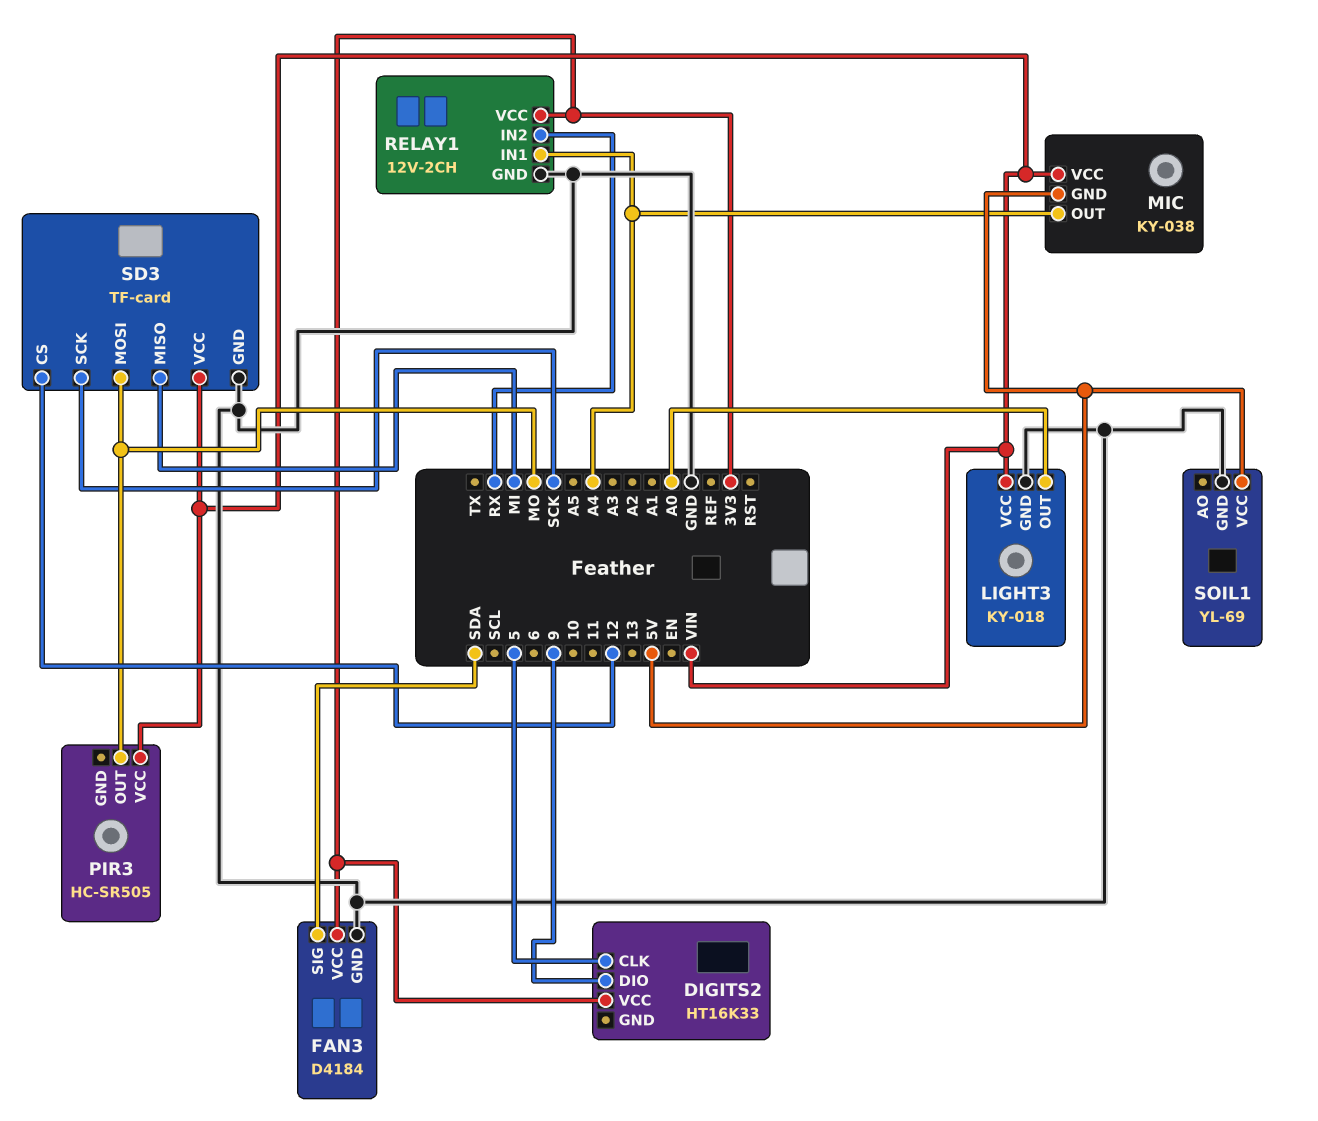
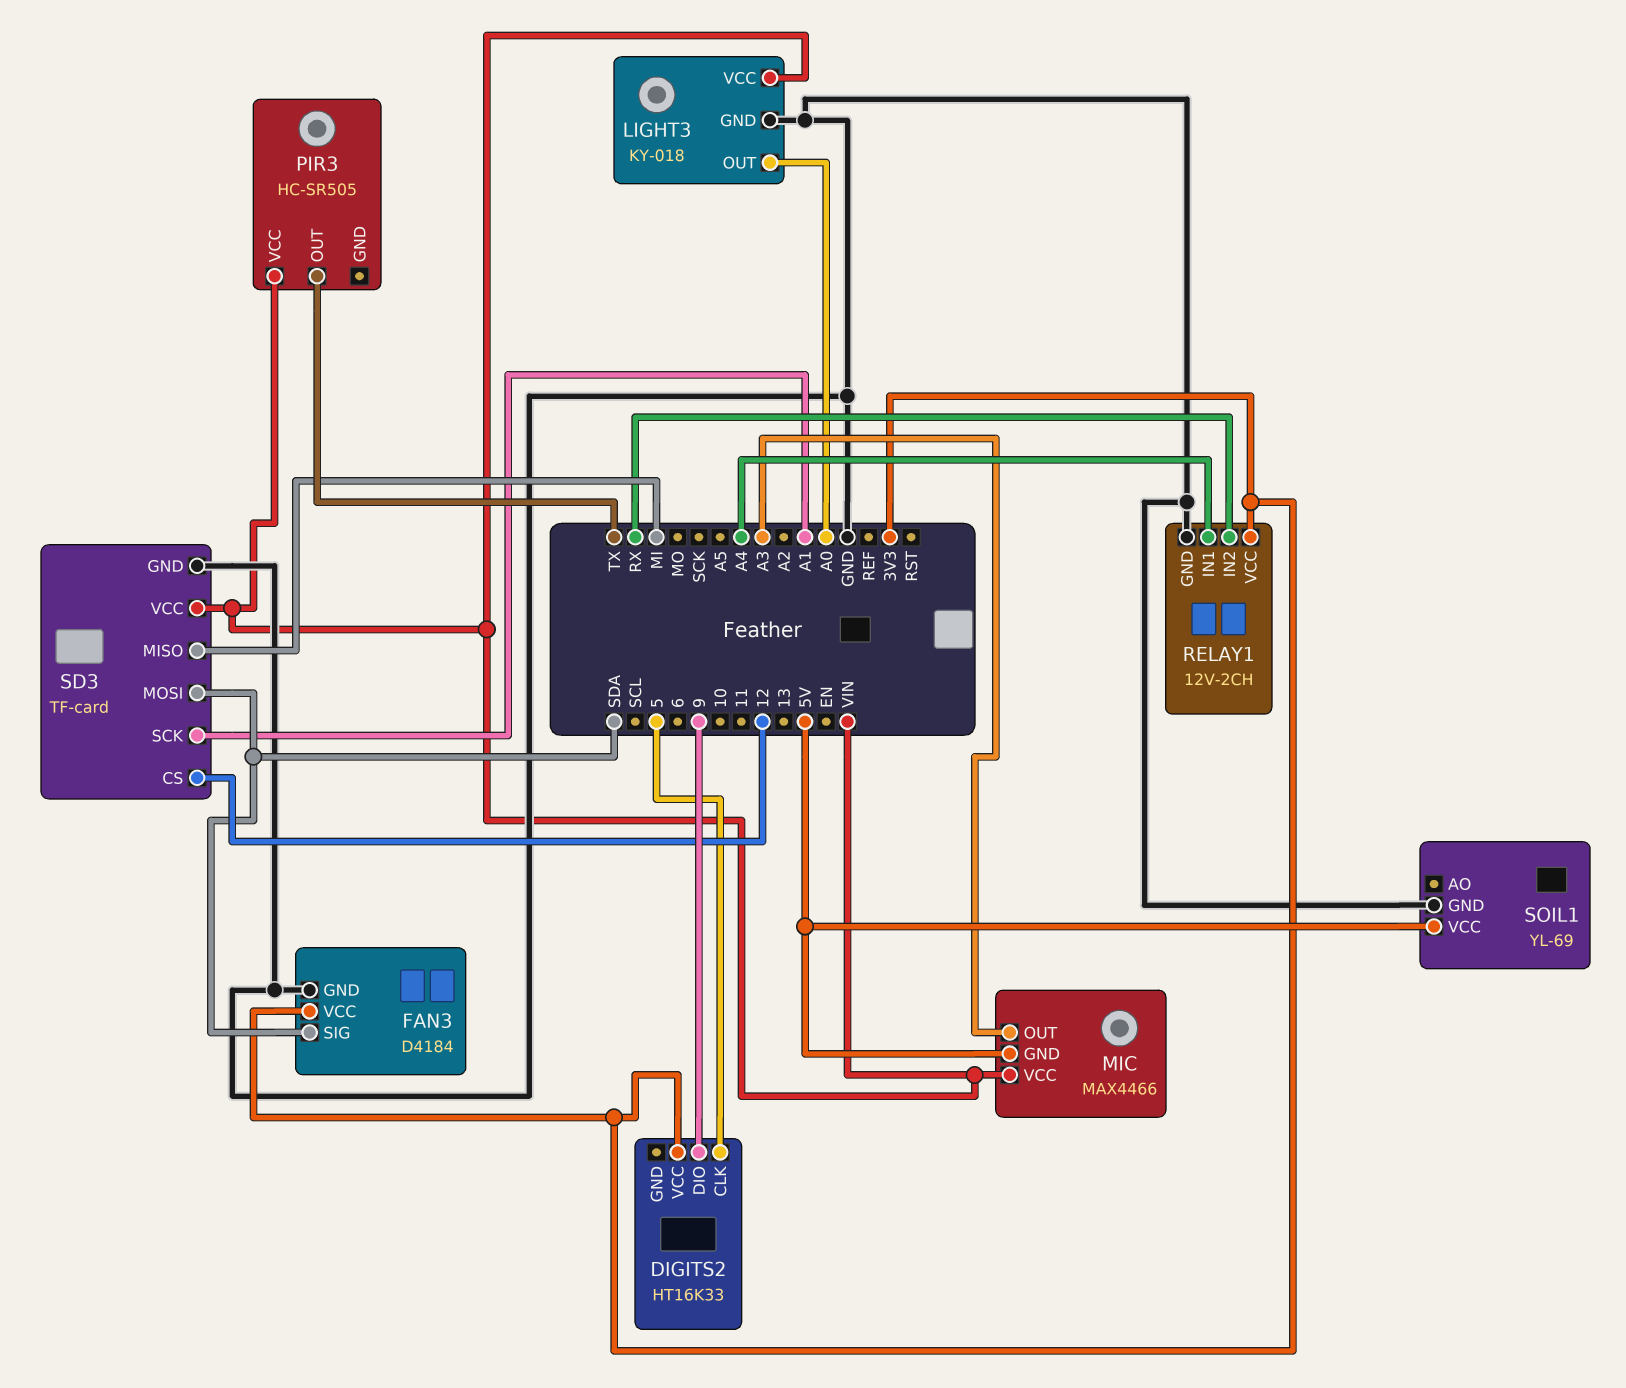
MIC: KY-038 -> MAX4466
MIC pin OUT: A4 -> A3
PIR3 pin OUT: MO -> TX
SD3 pin MOSI: MO -> SDA
SD3 pin SCK: SCK -> A1

